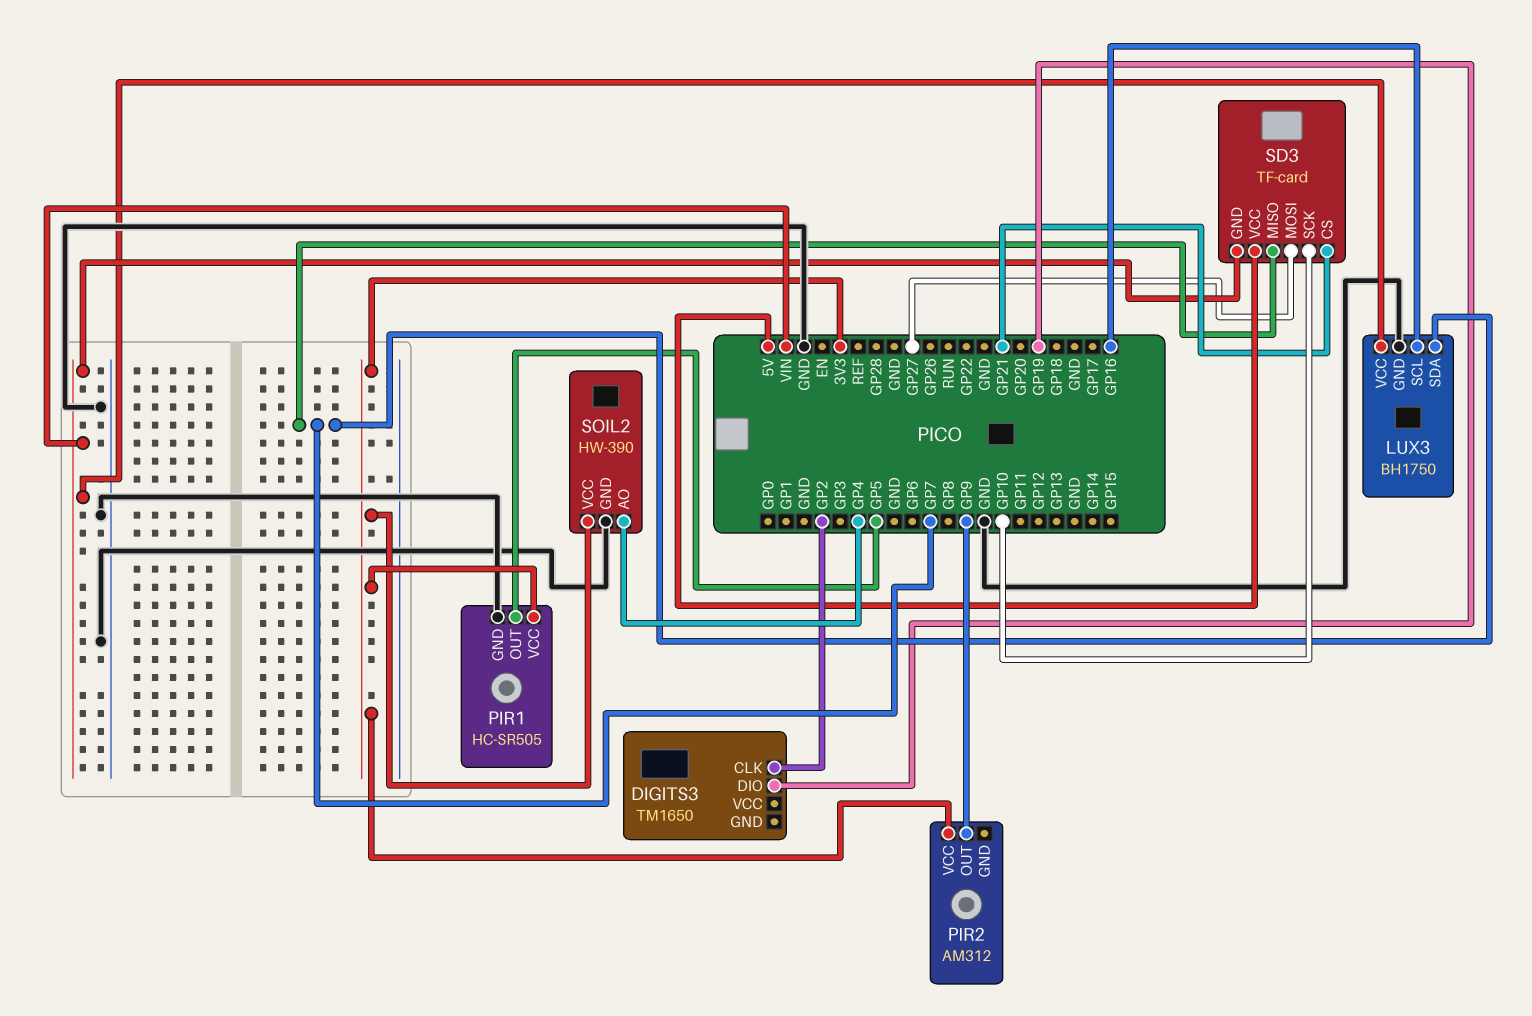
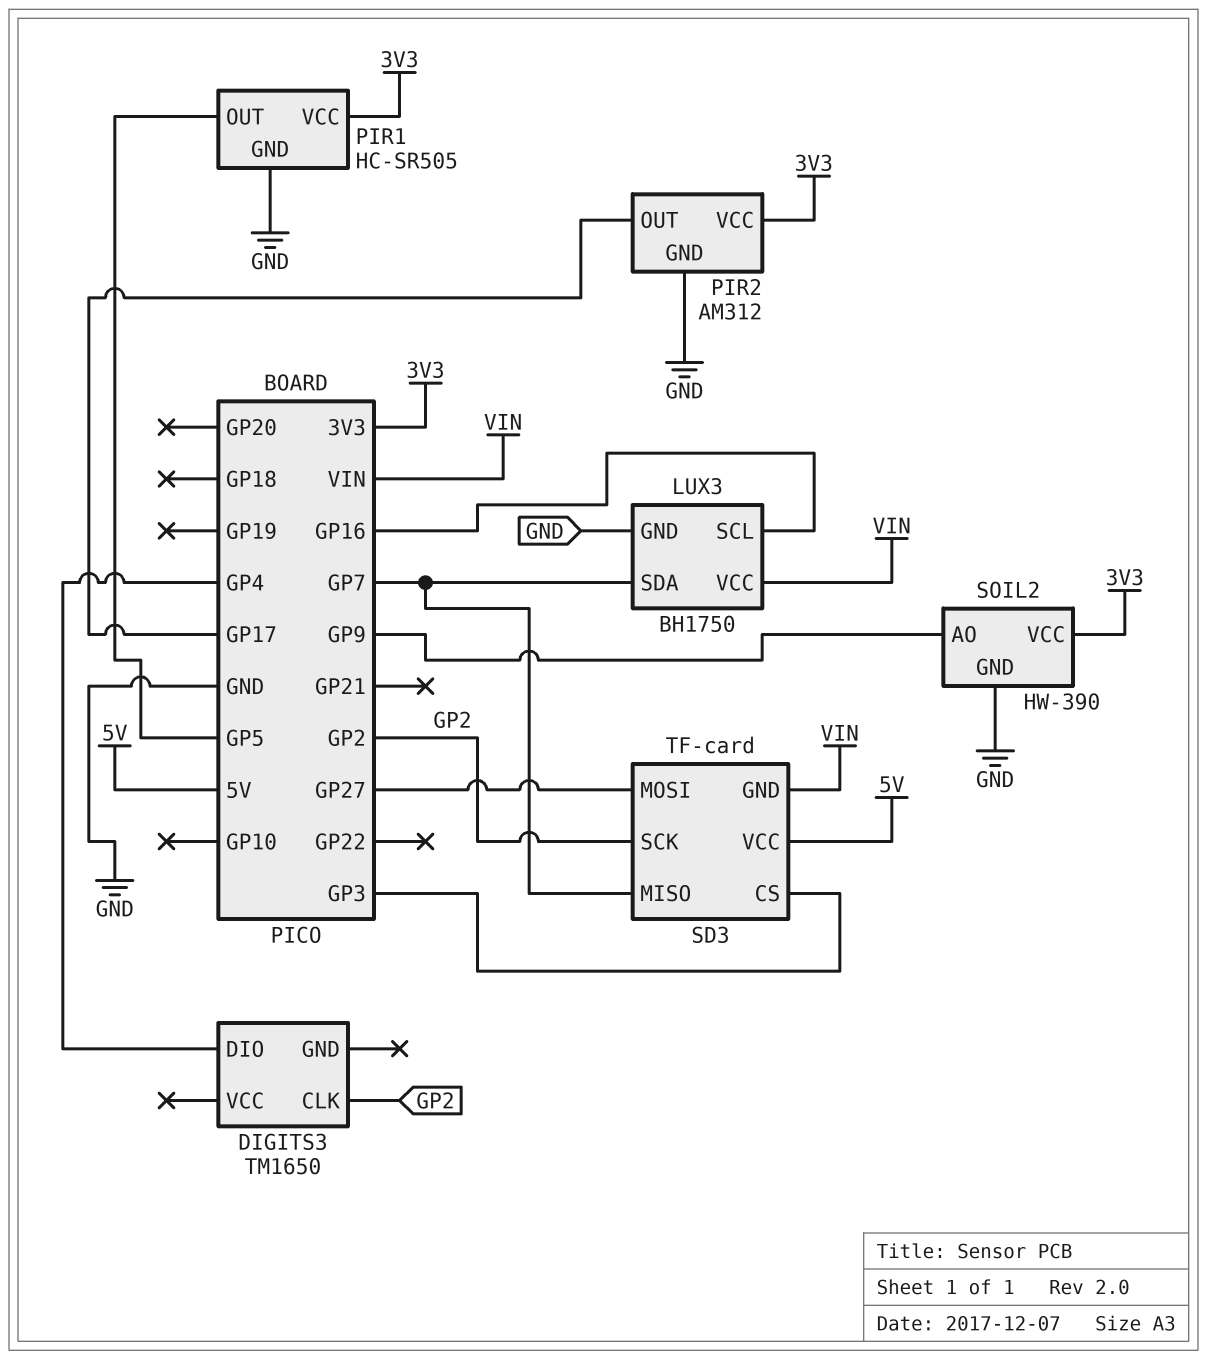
DIGITS3 pin DIO: GP19 -> GP4
PIR2 pin GND: none -> GND
PIR2 pin OUT: GP9 -> GP17
SD3 pin CS: GP21 -> GP3
SD3 pin SCK: GP10 -> GP2
SOIL2 pin AO: GP4 -> GP9

